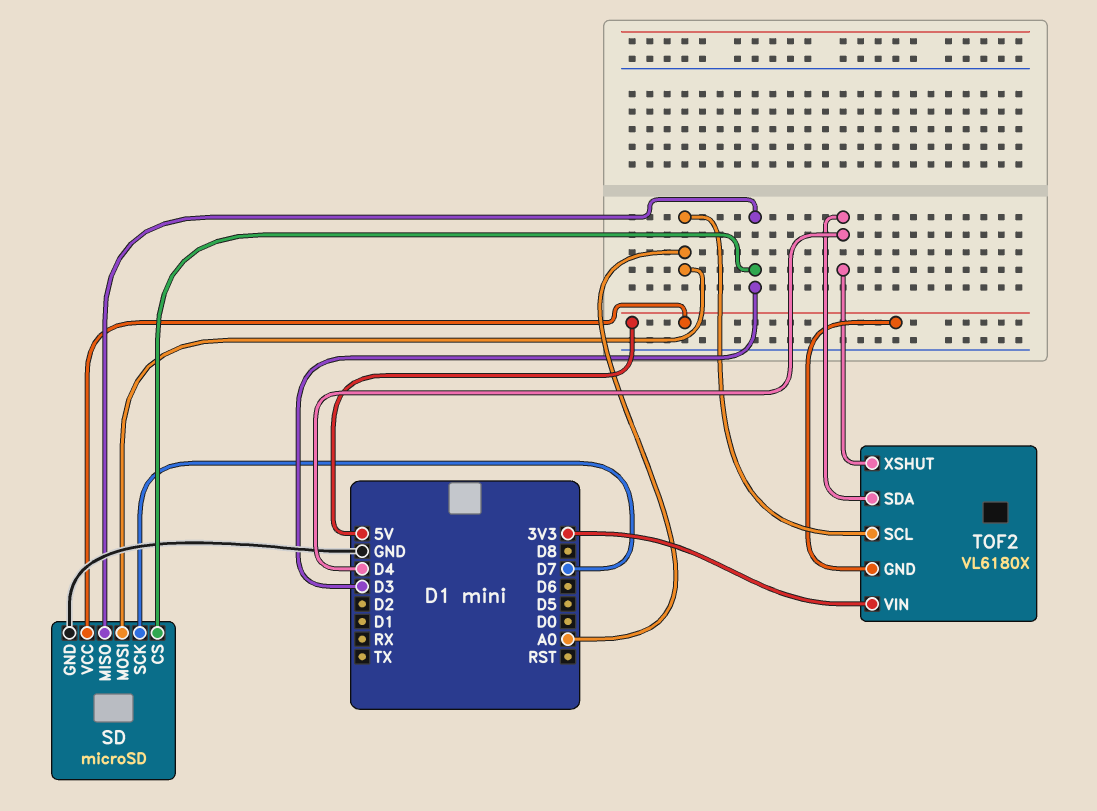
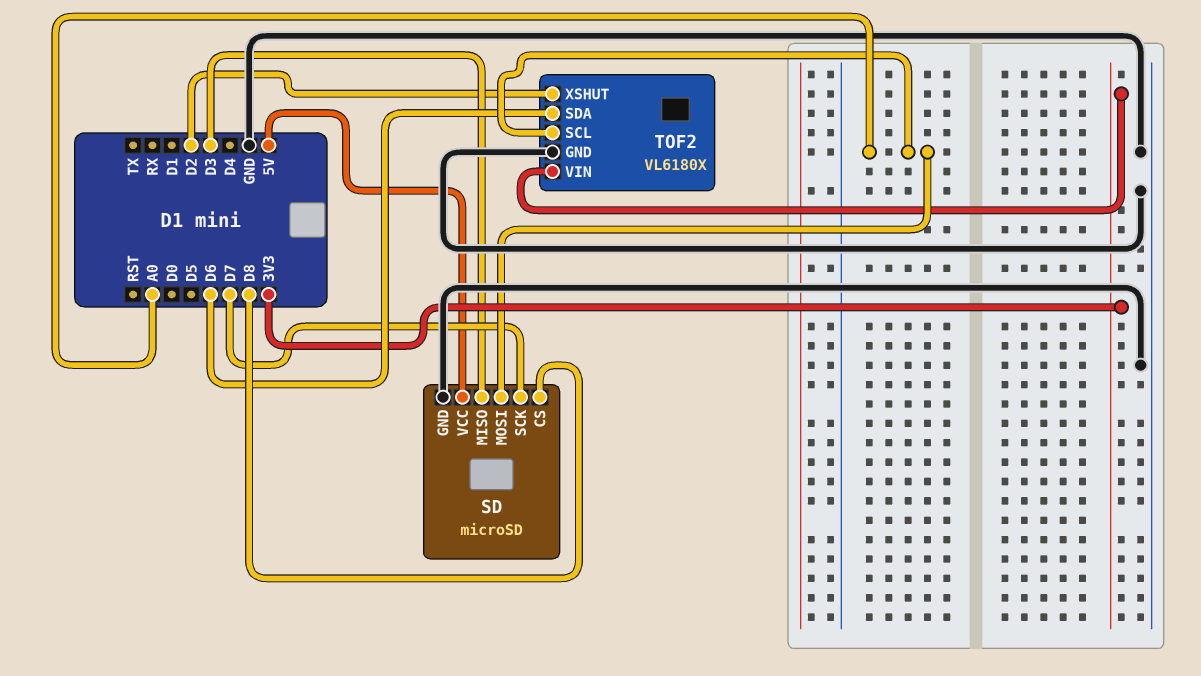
SD pin CS: D3 -> D8
TOF2 pin GND: 5V -> GND
TOF2 pin SDA: D4 -> D6
TOF2 pin XSHUT: D4 -> D2

